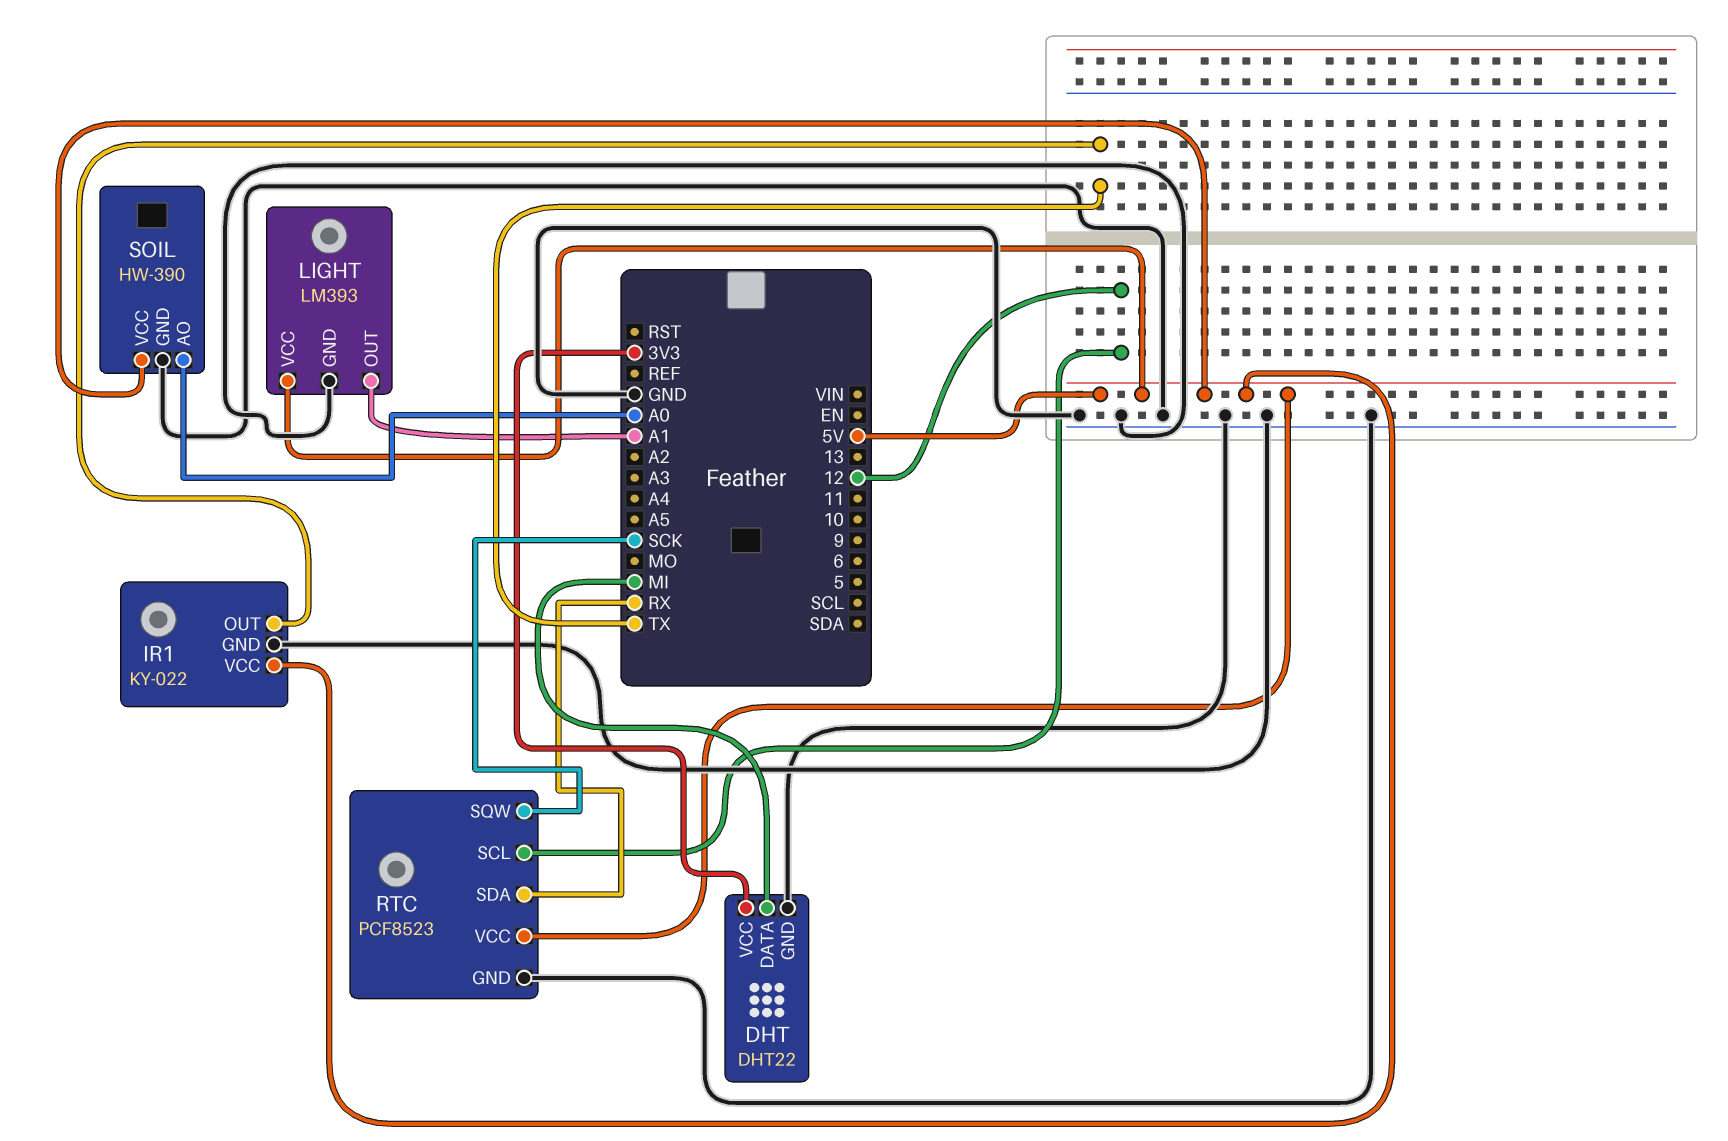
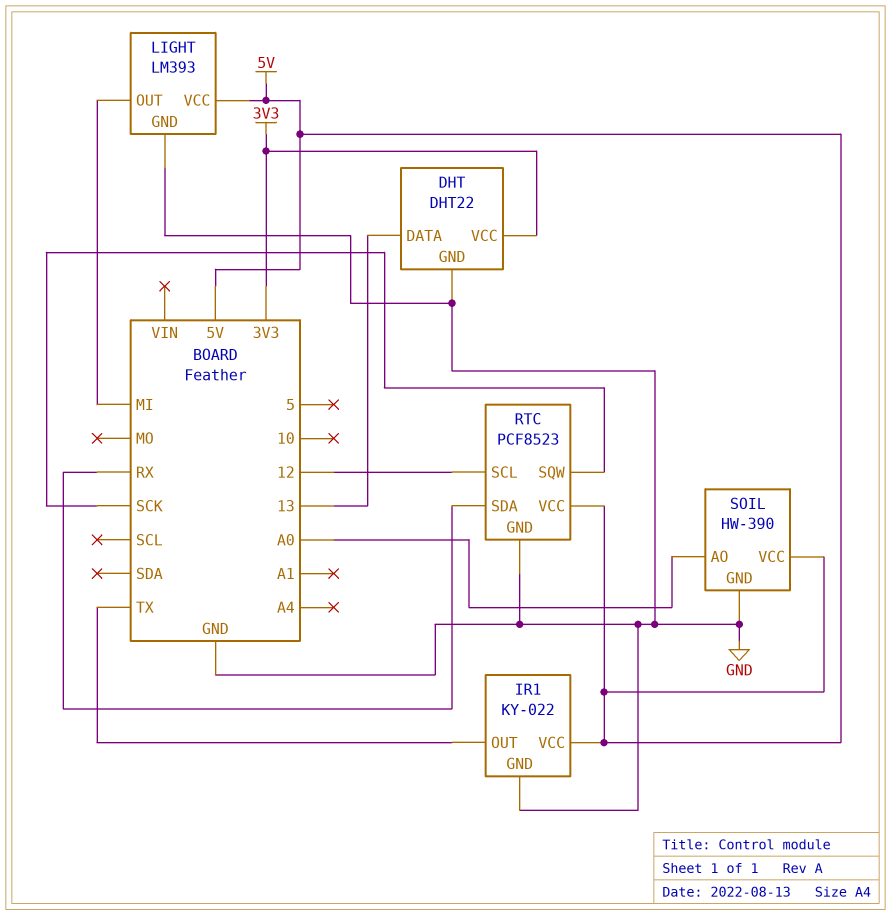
DHT pin DATA: MI -> 13
LIGHT pin OUT: A1 -> MI

